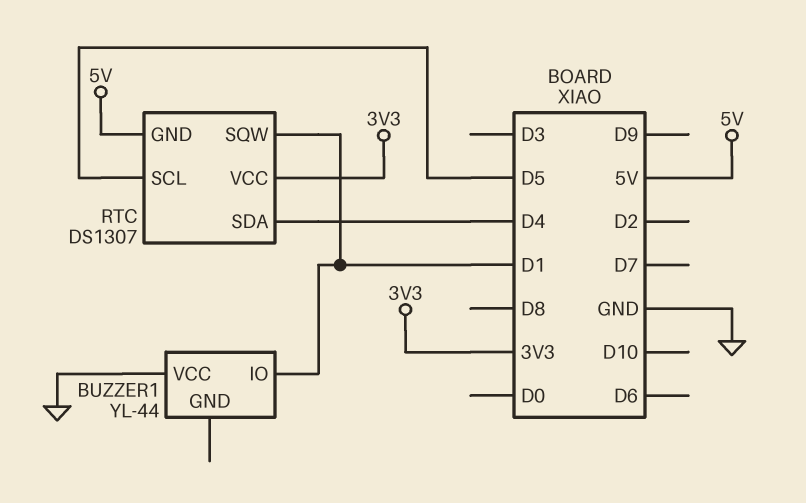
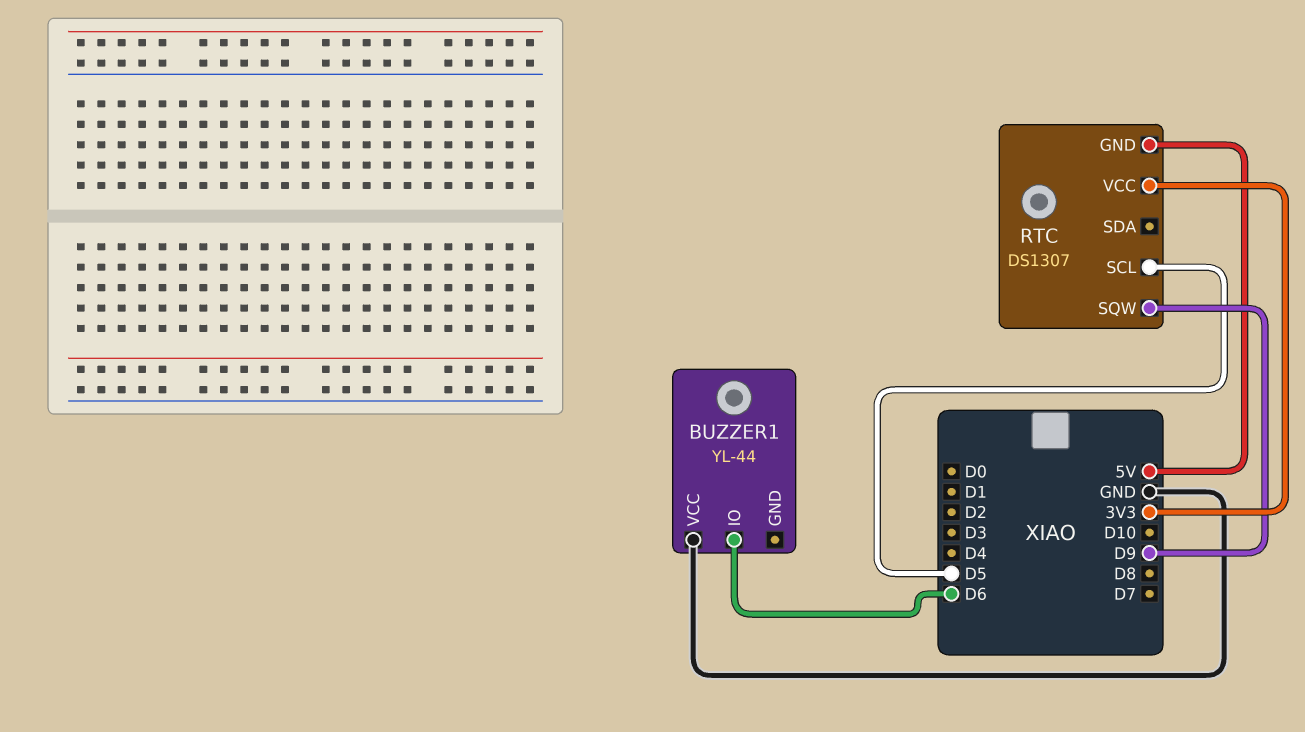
BUZZER1 pin IO: D1 -> D6
RTC pin SDA: D4 -> none
RTC pin SQW: D1 -> D9

